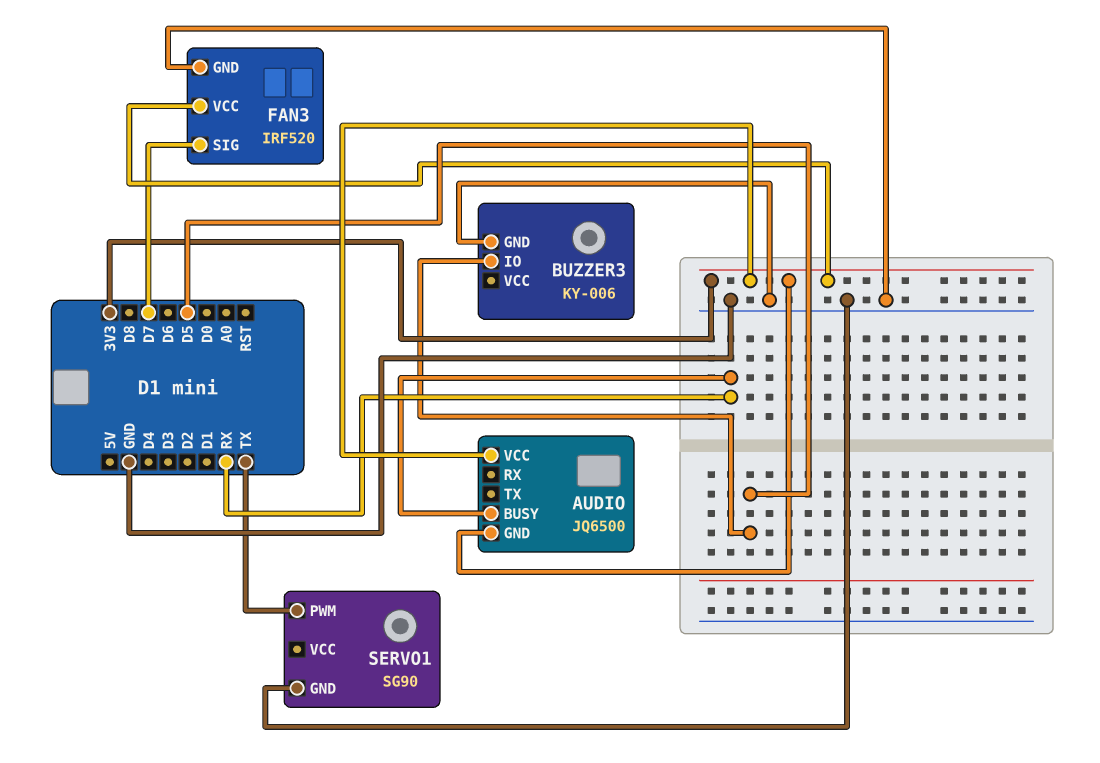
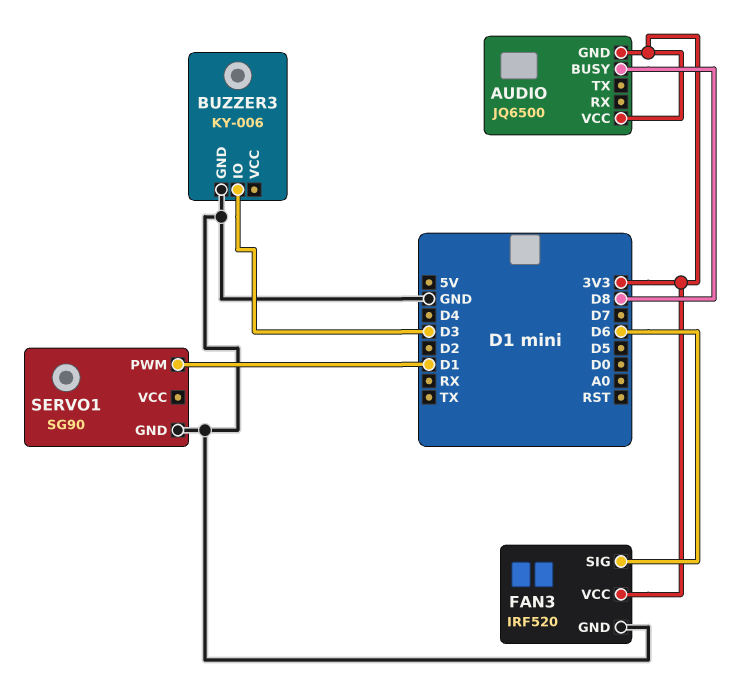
AUDIO pin BUSY: RX -> D8
BUZZER3 pin IO: D5 -> D3
FAN3 pin SIG: D7 -> D6
SERVO1 pin PWM: TX -> D1

